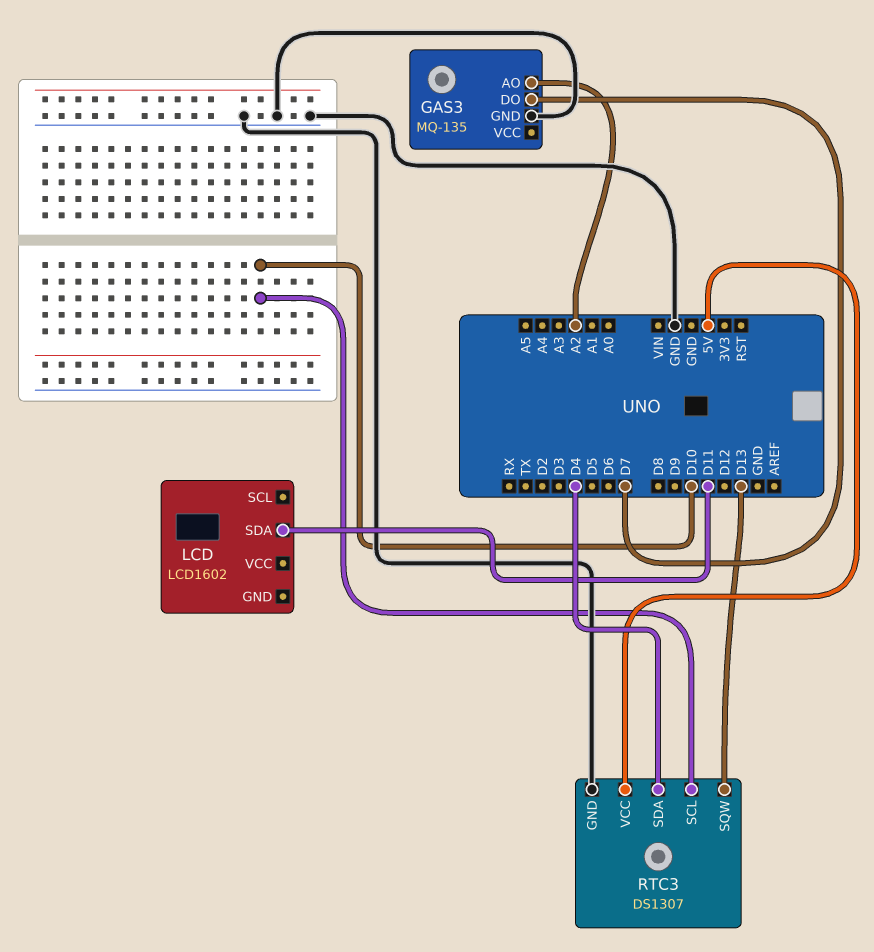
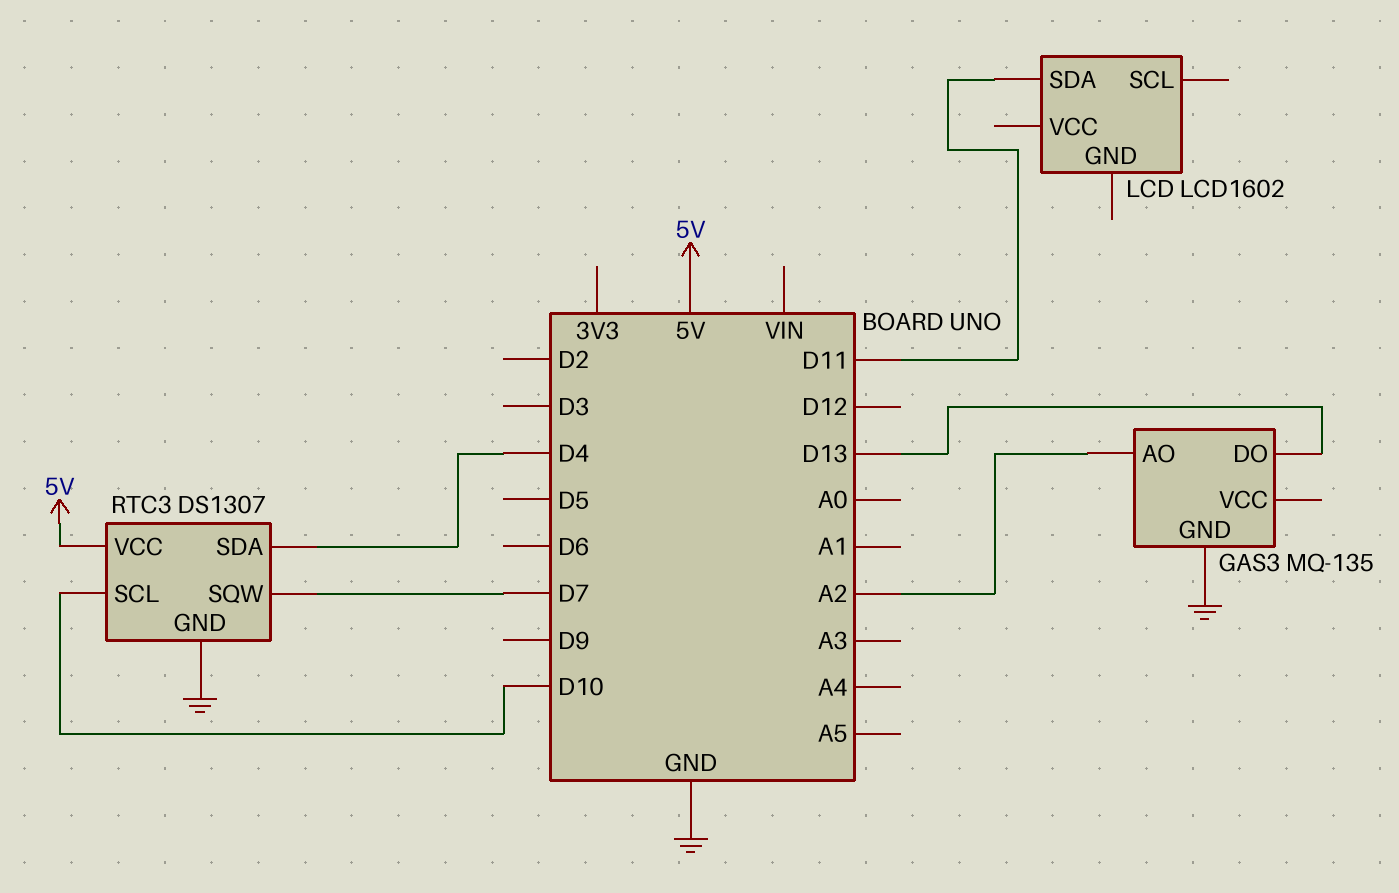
GAS3 pin DO: D7 -> D13
RTC3 pin SQW: D13 -> D7

